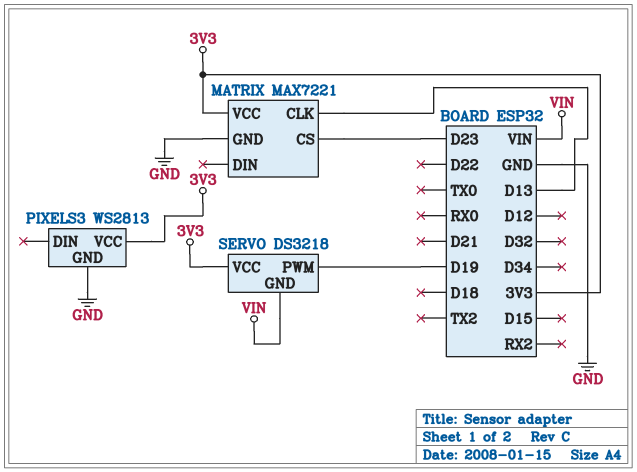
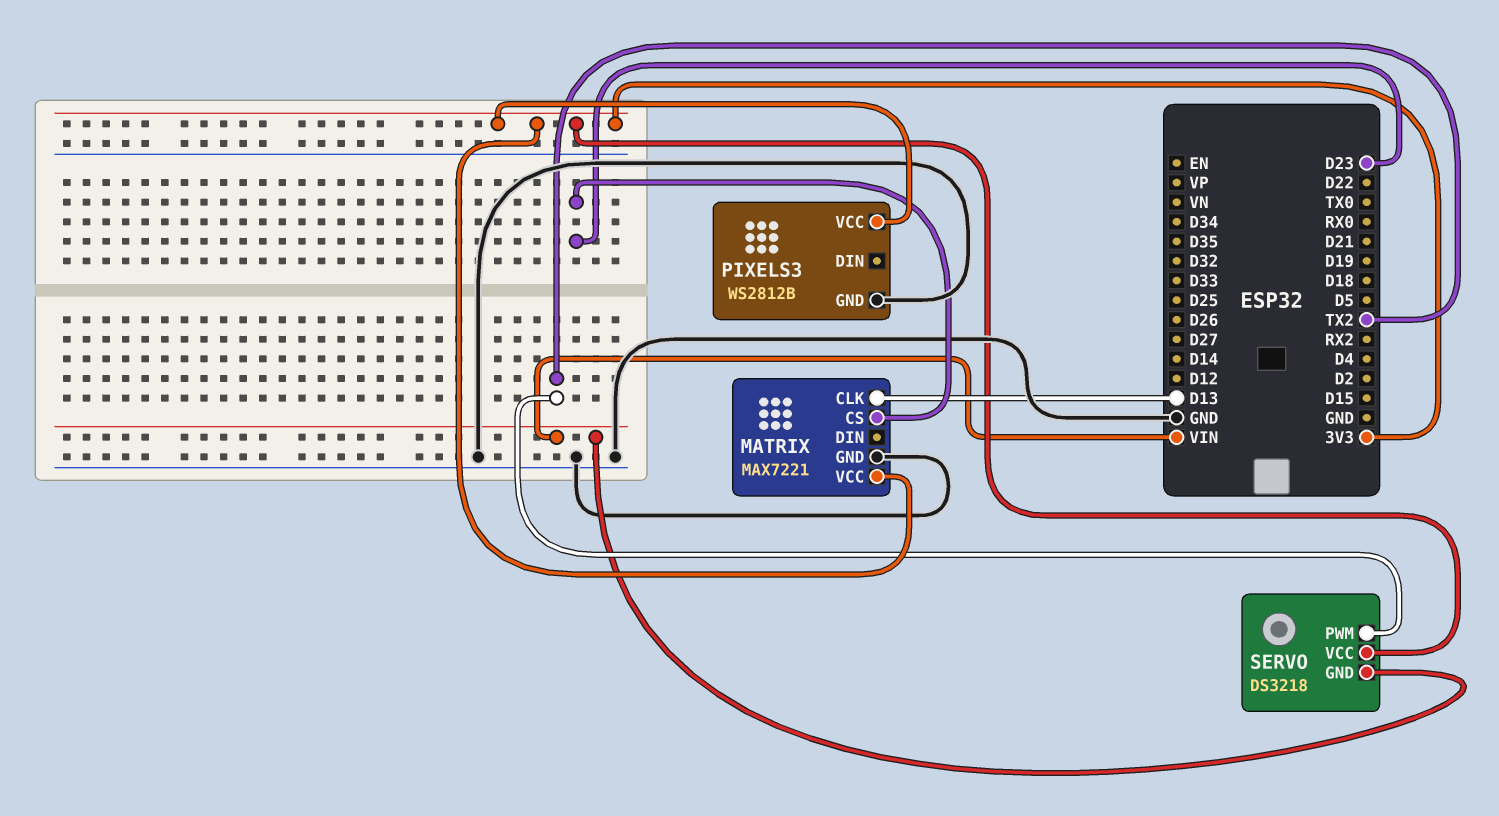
PIXELS3: WS2813 -> WS2812B
SERVO pin PWM: D19 -> TX2

